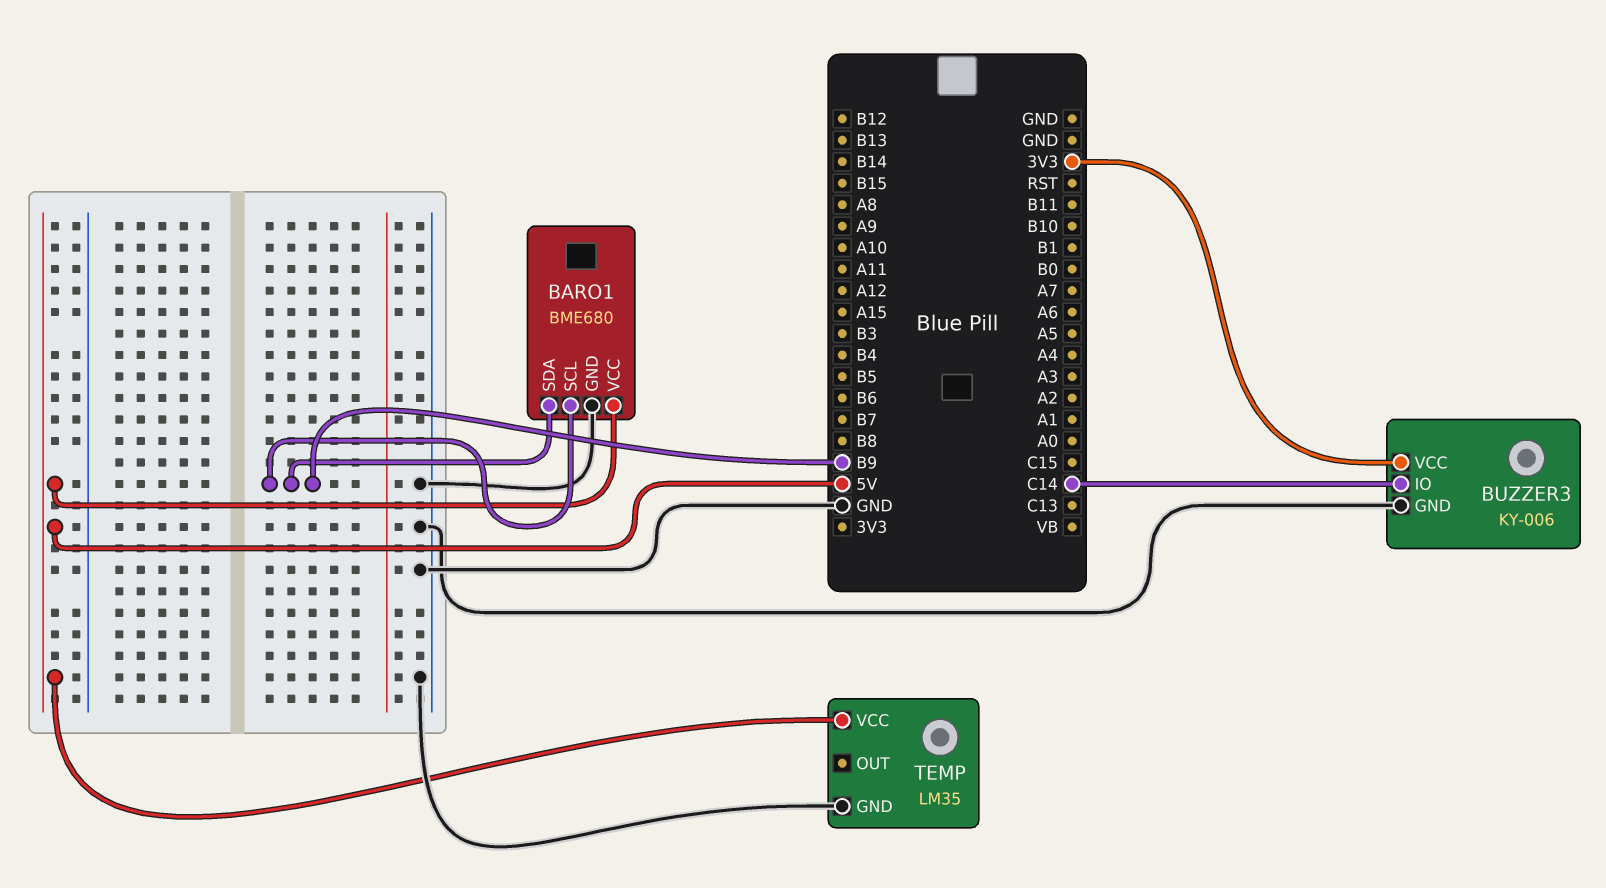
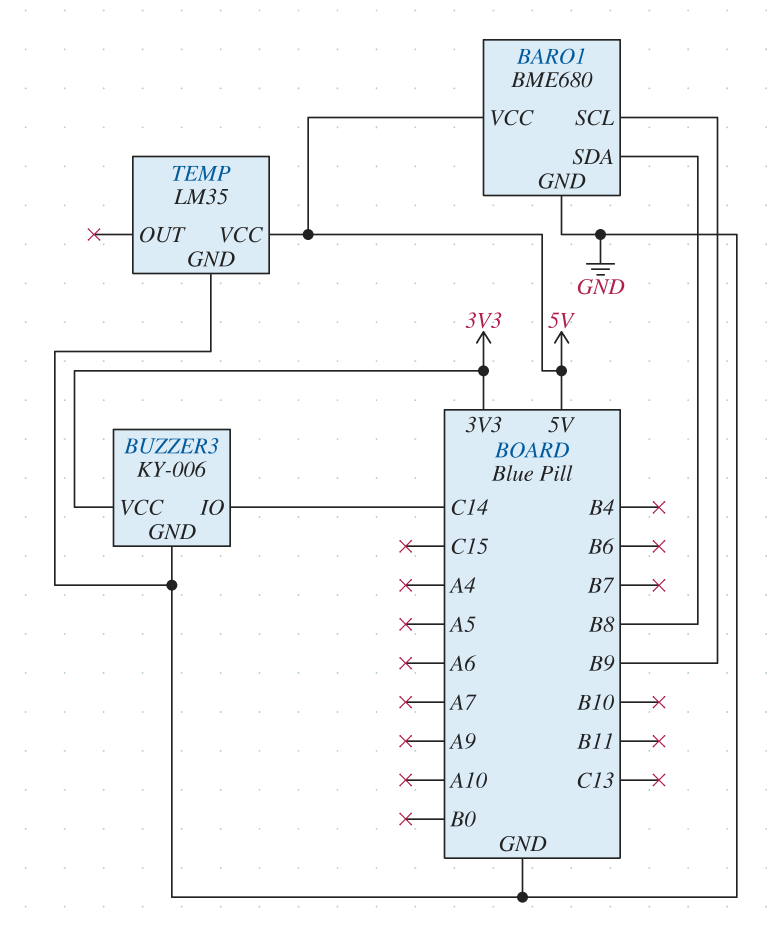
BARO1 pin SDA: B9 -> B8

